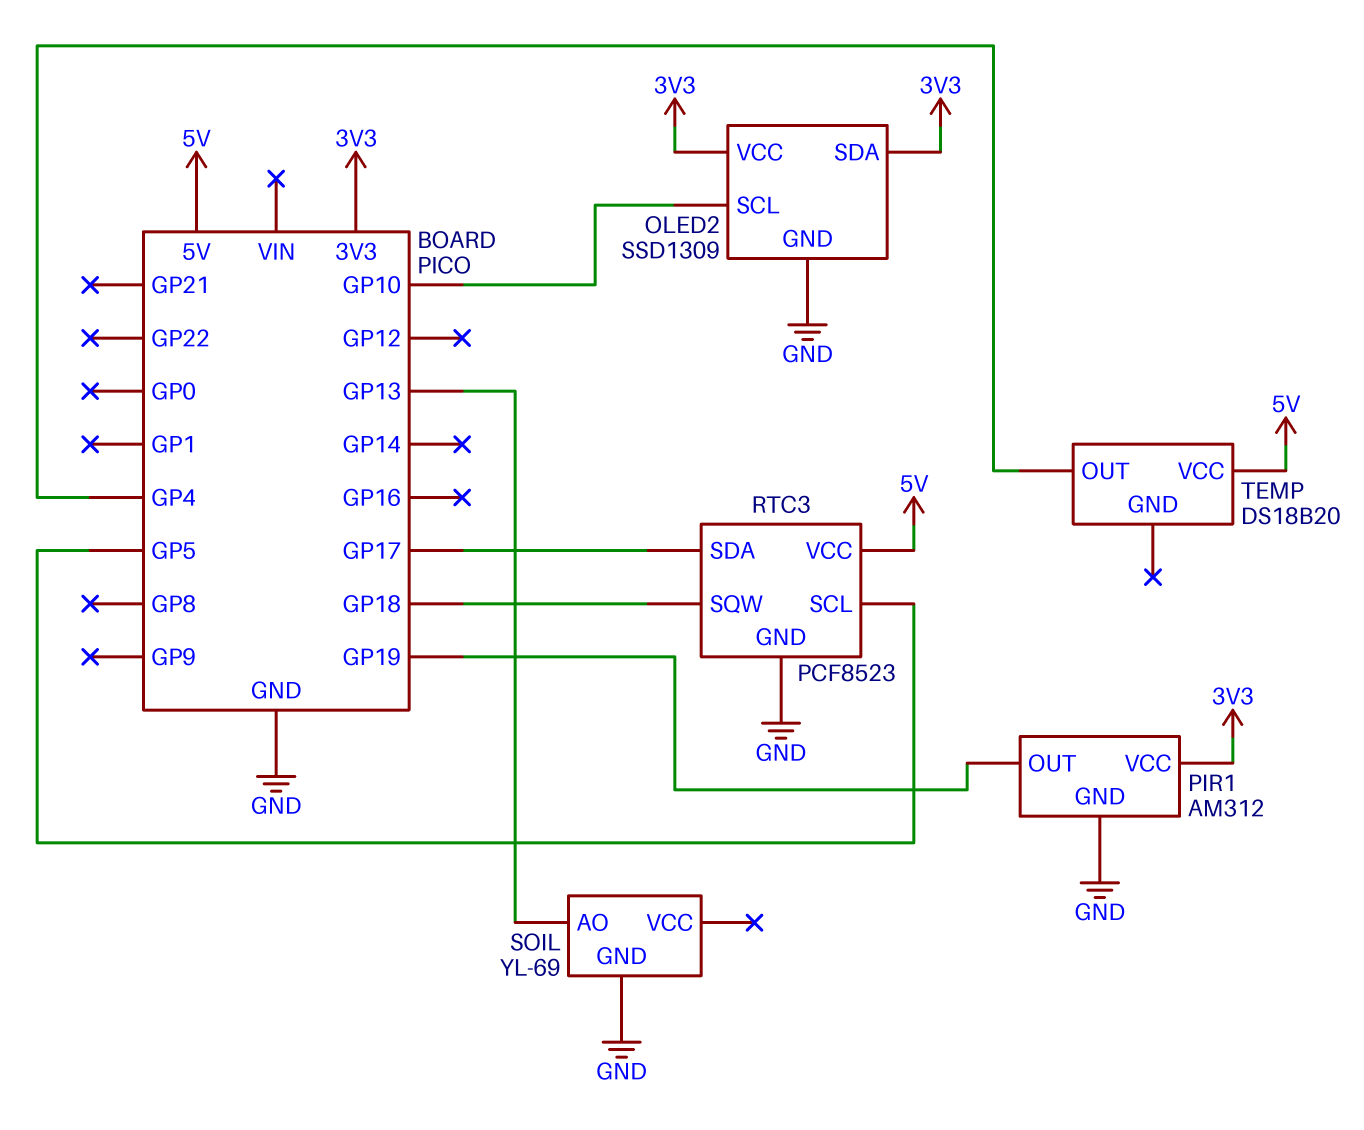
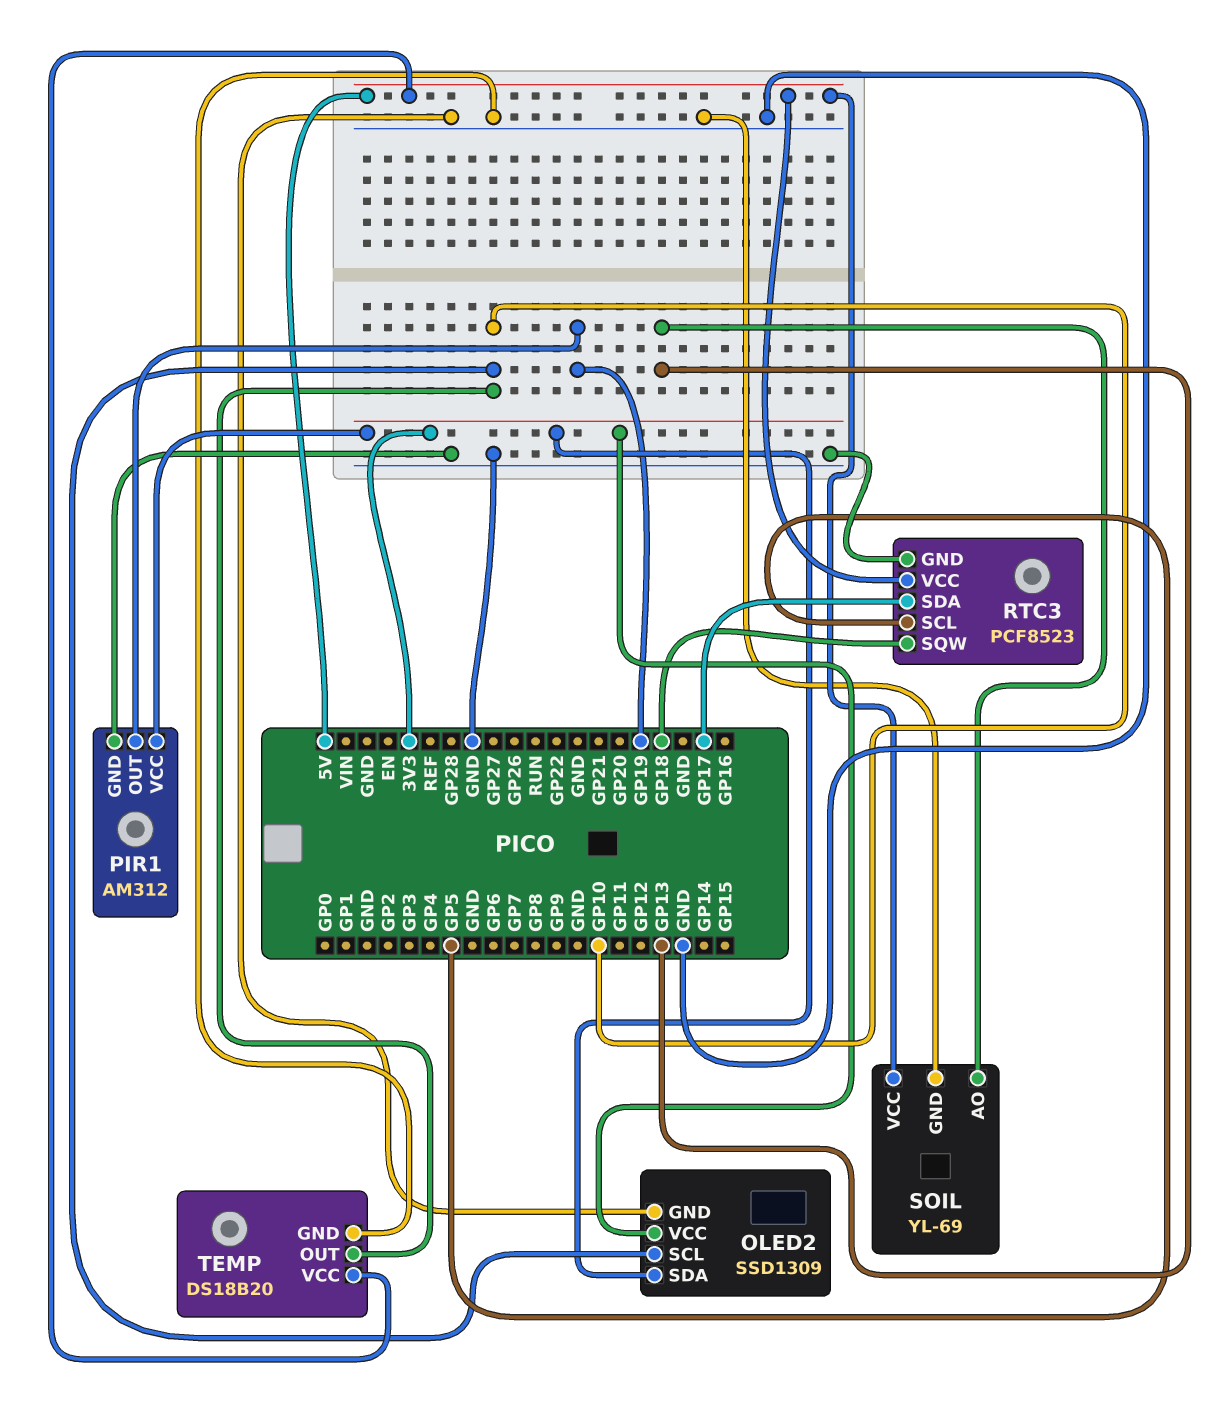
SOIL pin VCC: none -> 5V
TEMP pin GND: none -> GND
TEMP pin OUT: GP4 -> GP10

